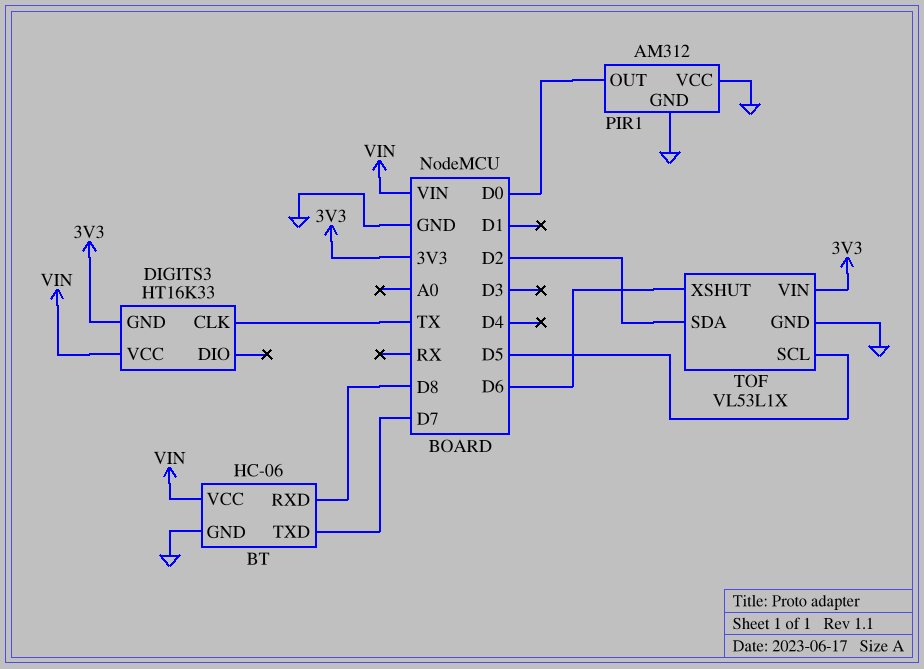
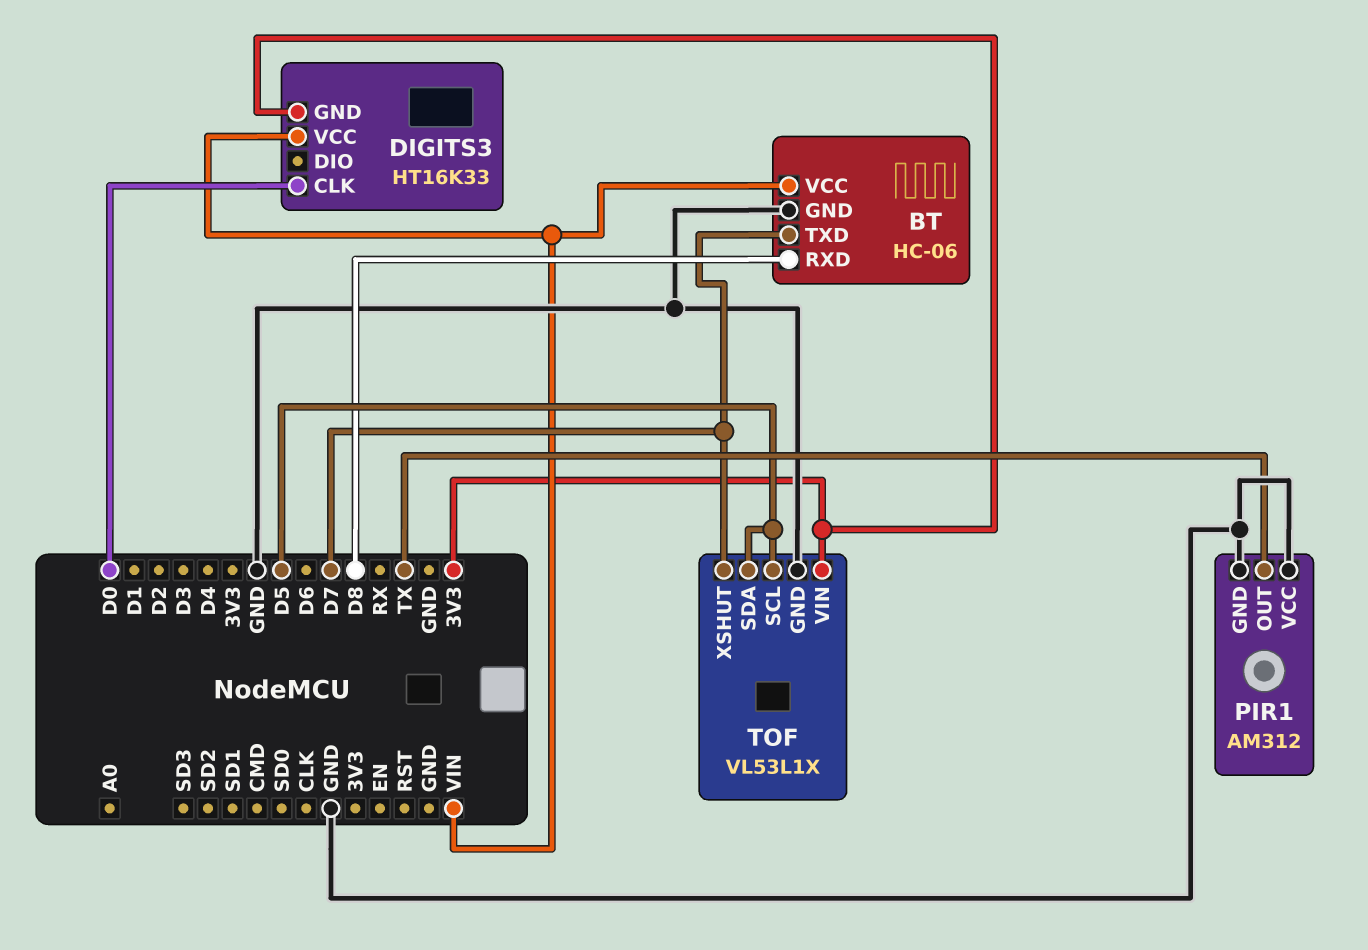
DIGITS3 pin CLK: TX -> D0
PIR1 pin OUT: D0 -> TX
TOF pin SDA: D2 -> D5
TOF pin XSHUT: D6 -> D7

